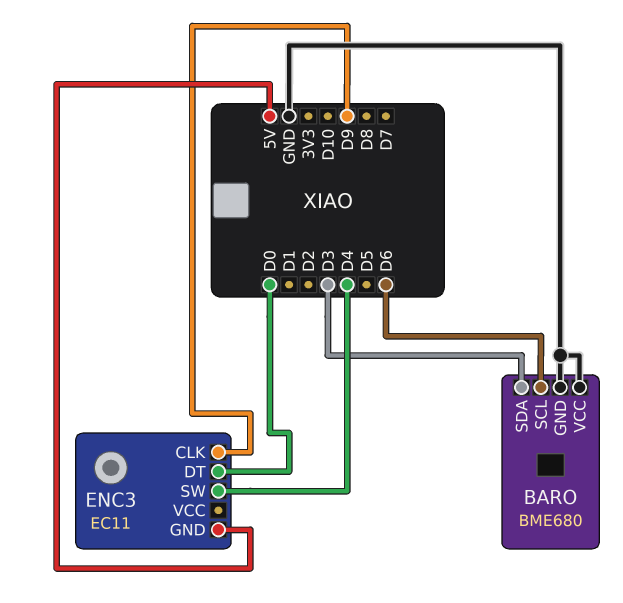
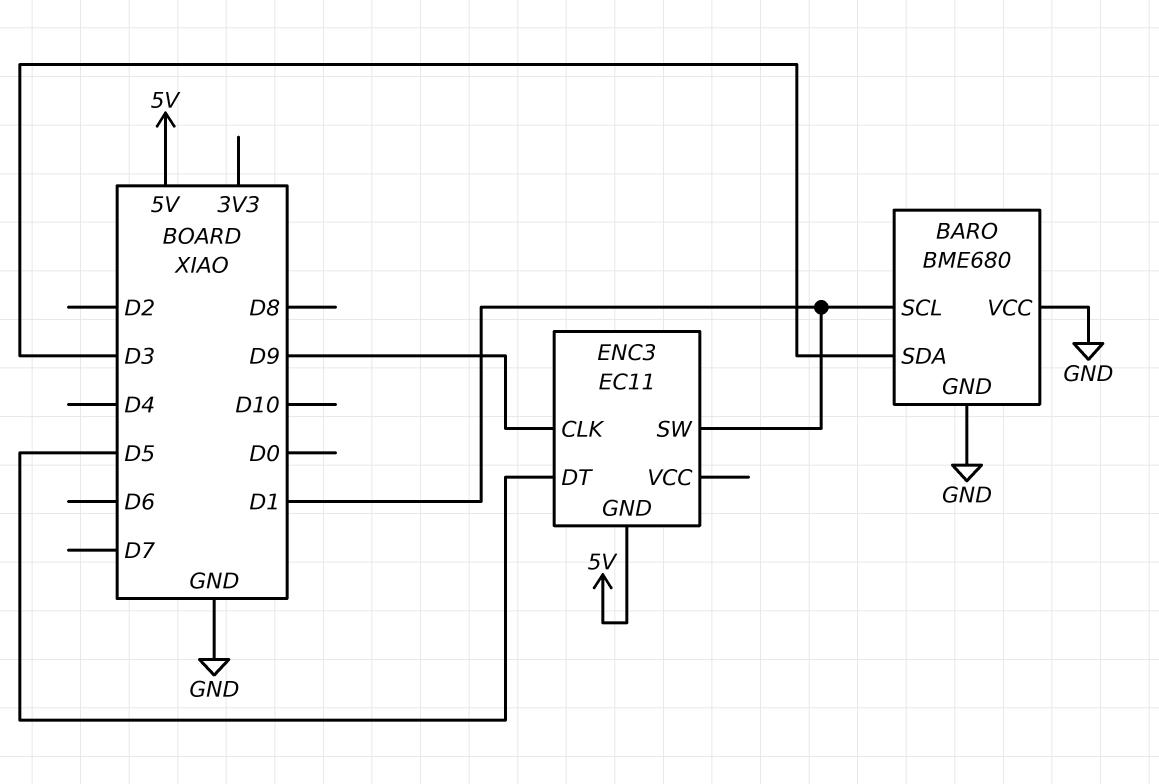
BARO pin SCL: D6 -> D1
ENC3 pin DT: D0 -> D5
ENC3 pin SW: D4 -> D1

